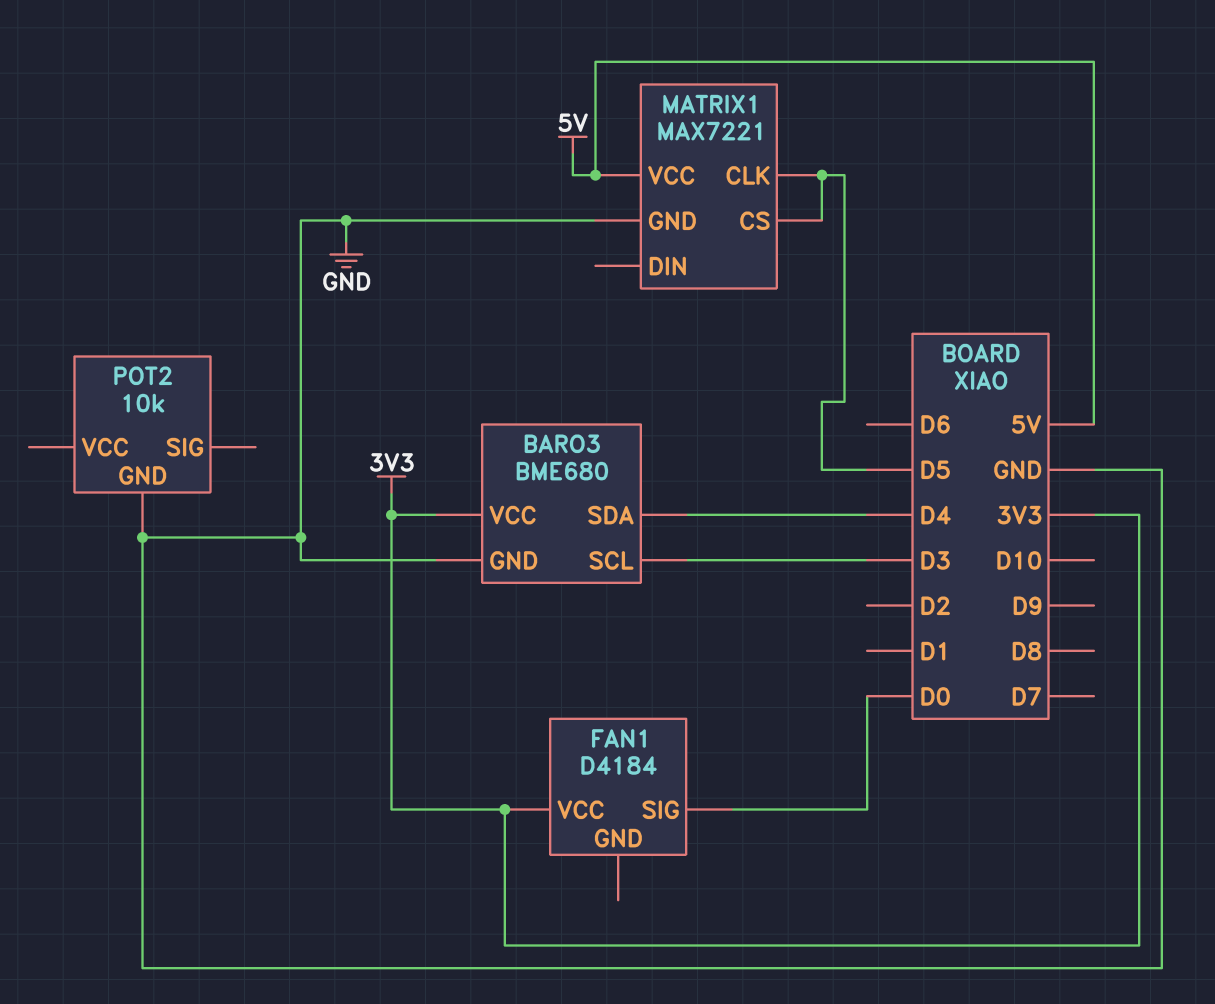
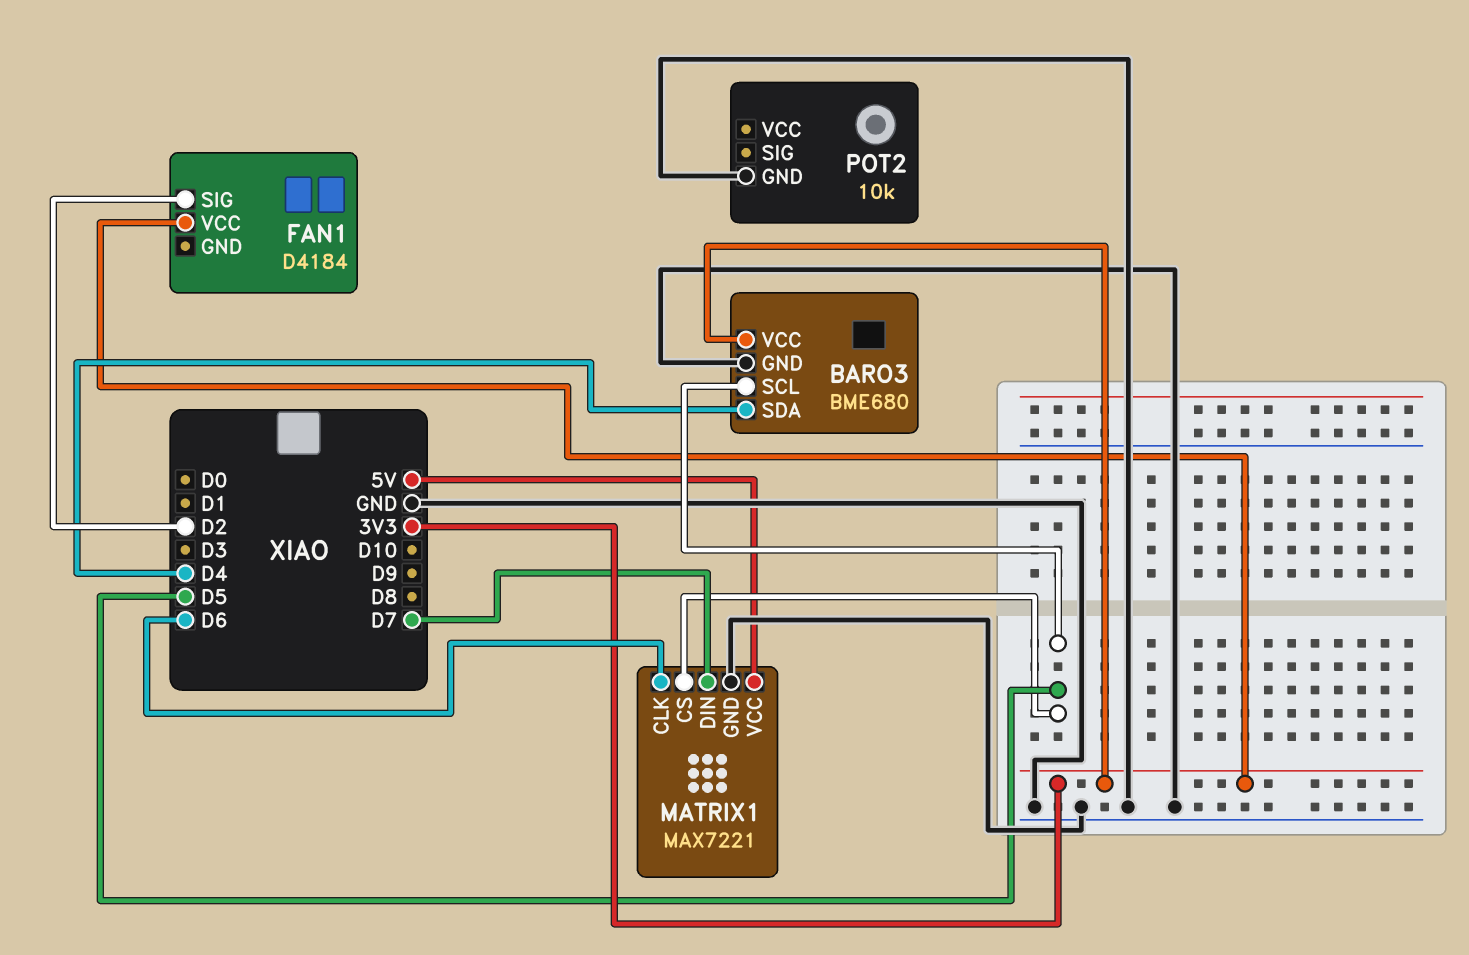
BARO3 pin SCL: D3 -> D5
FAN1 pin SIG: D0 -> D2
MATRIX1 pin CLK: D5 -> D6
MATRIX1 pin DIN: none -> D7

